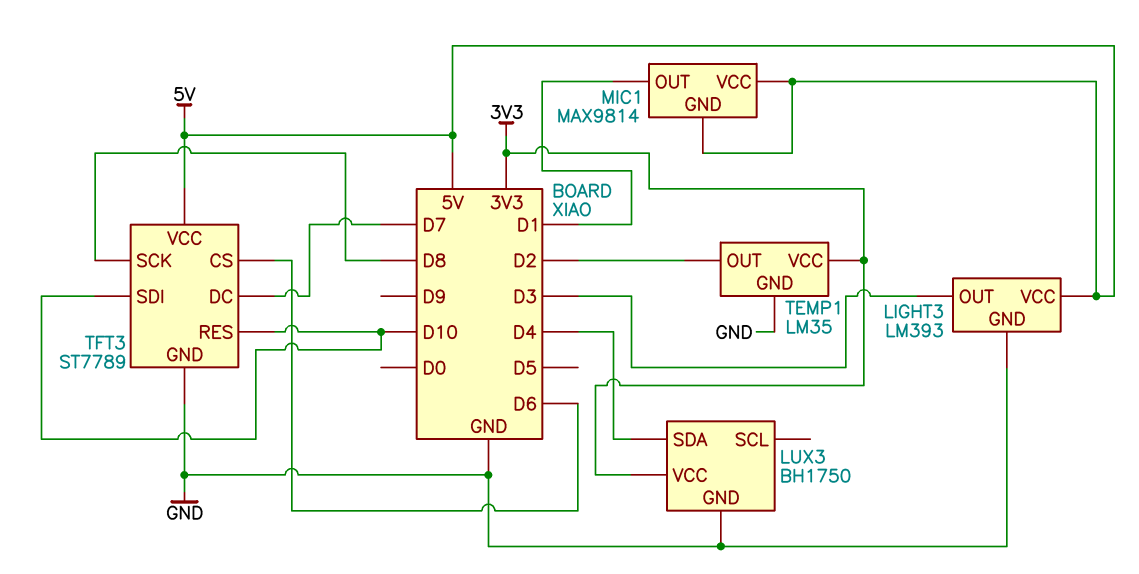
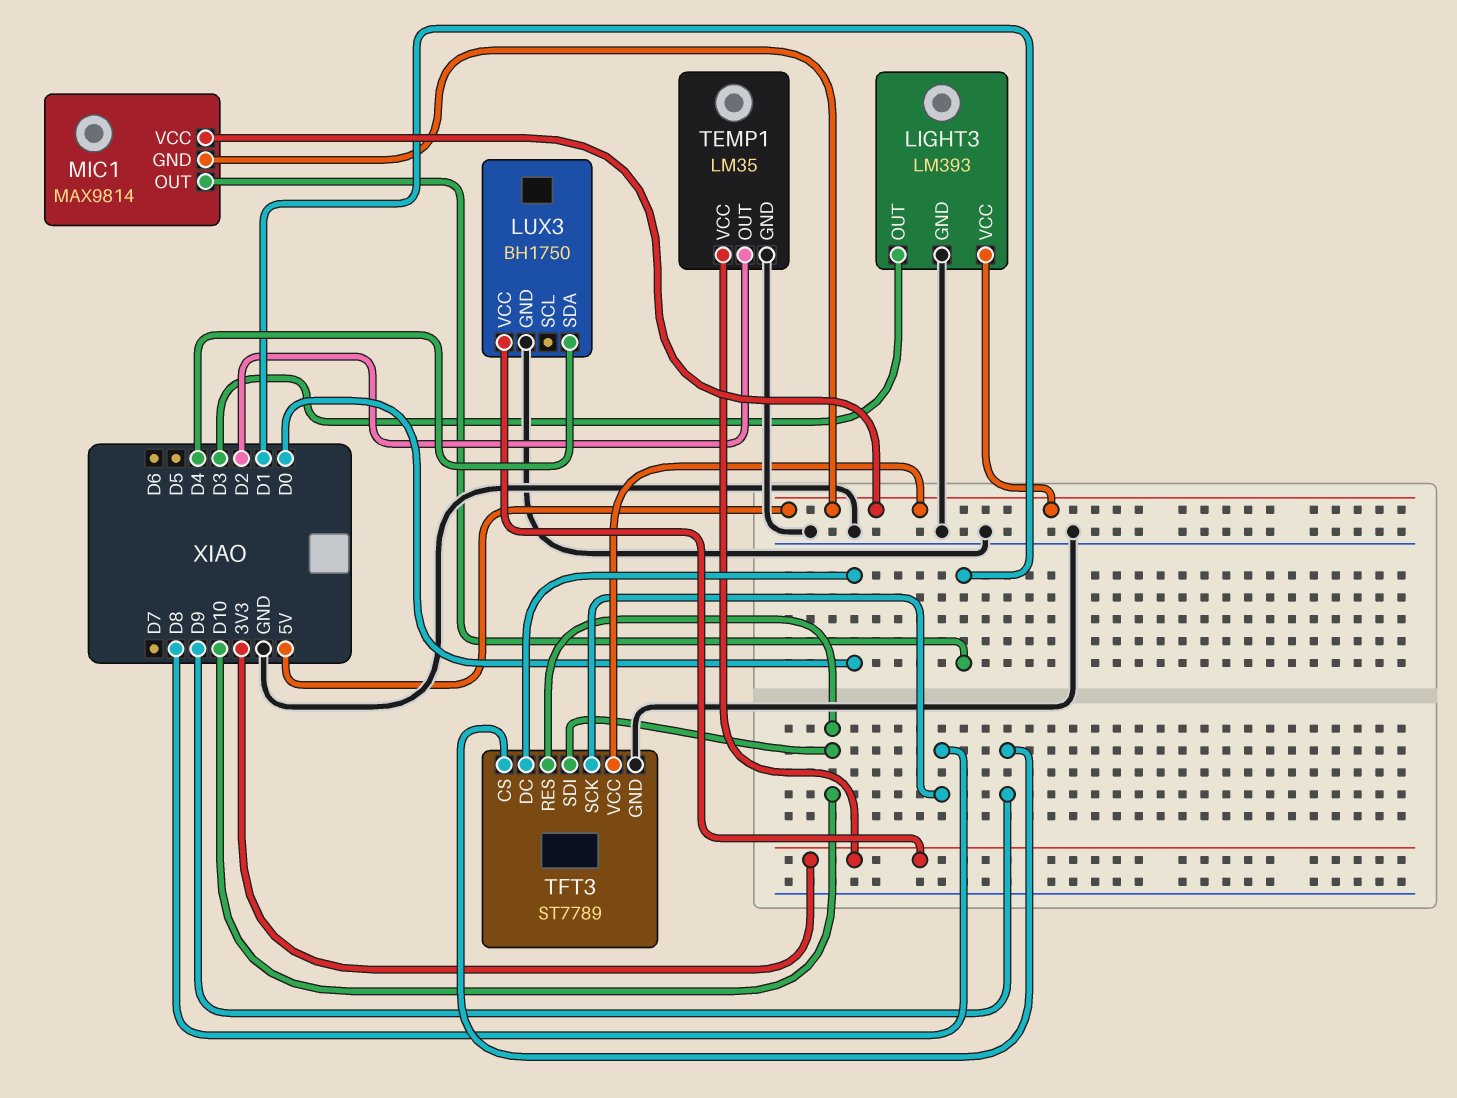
TFT3 pin CS: D6 -> D9
TFT3 pin DC: D7 -> D0

